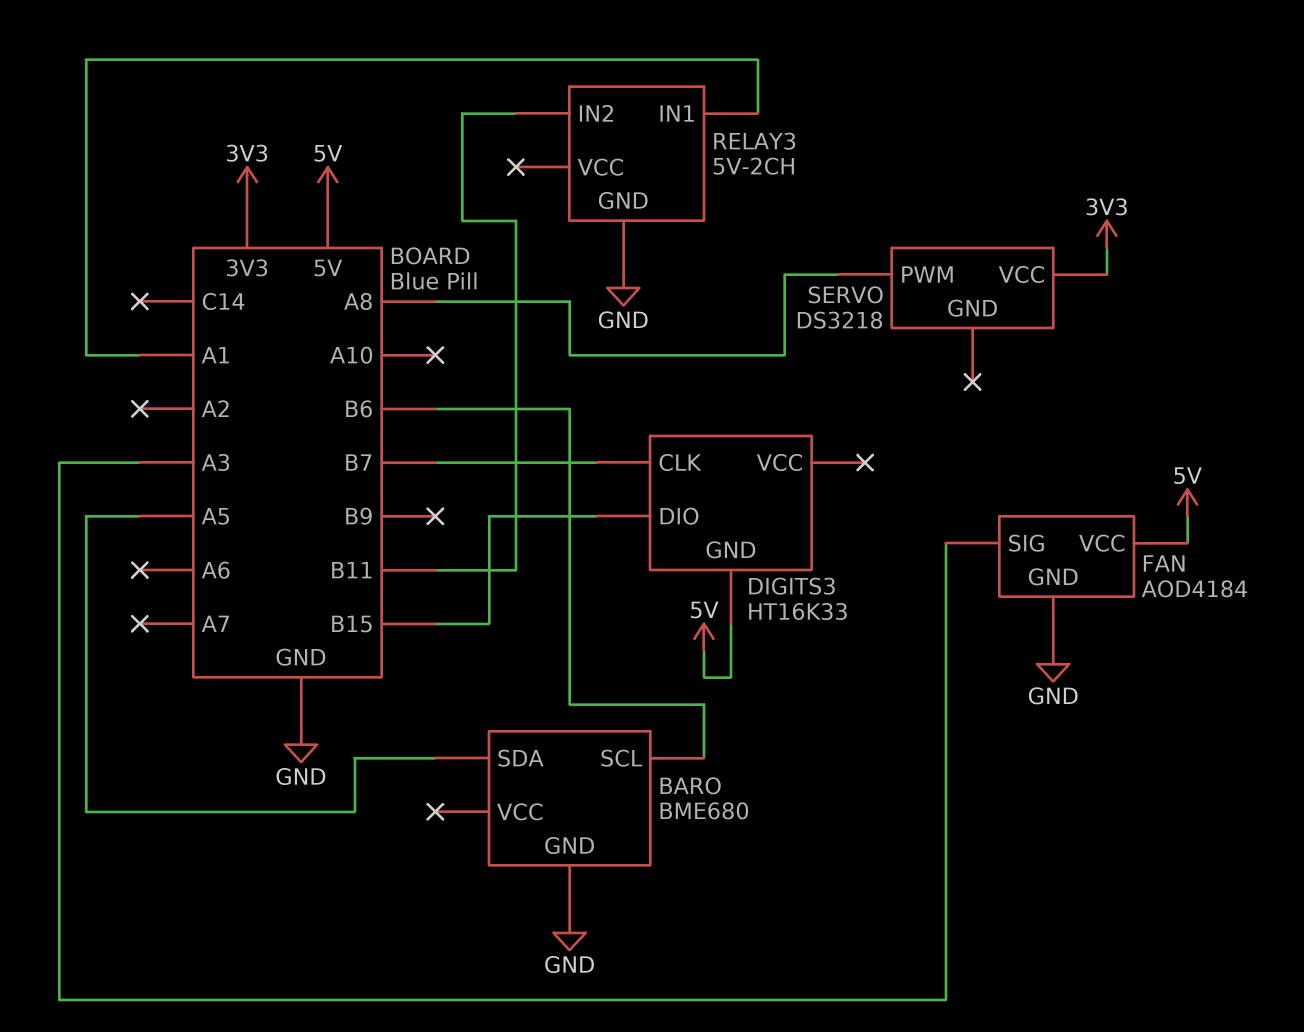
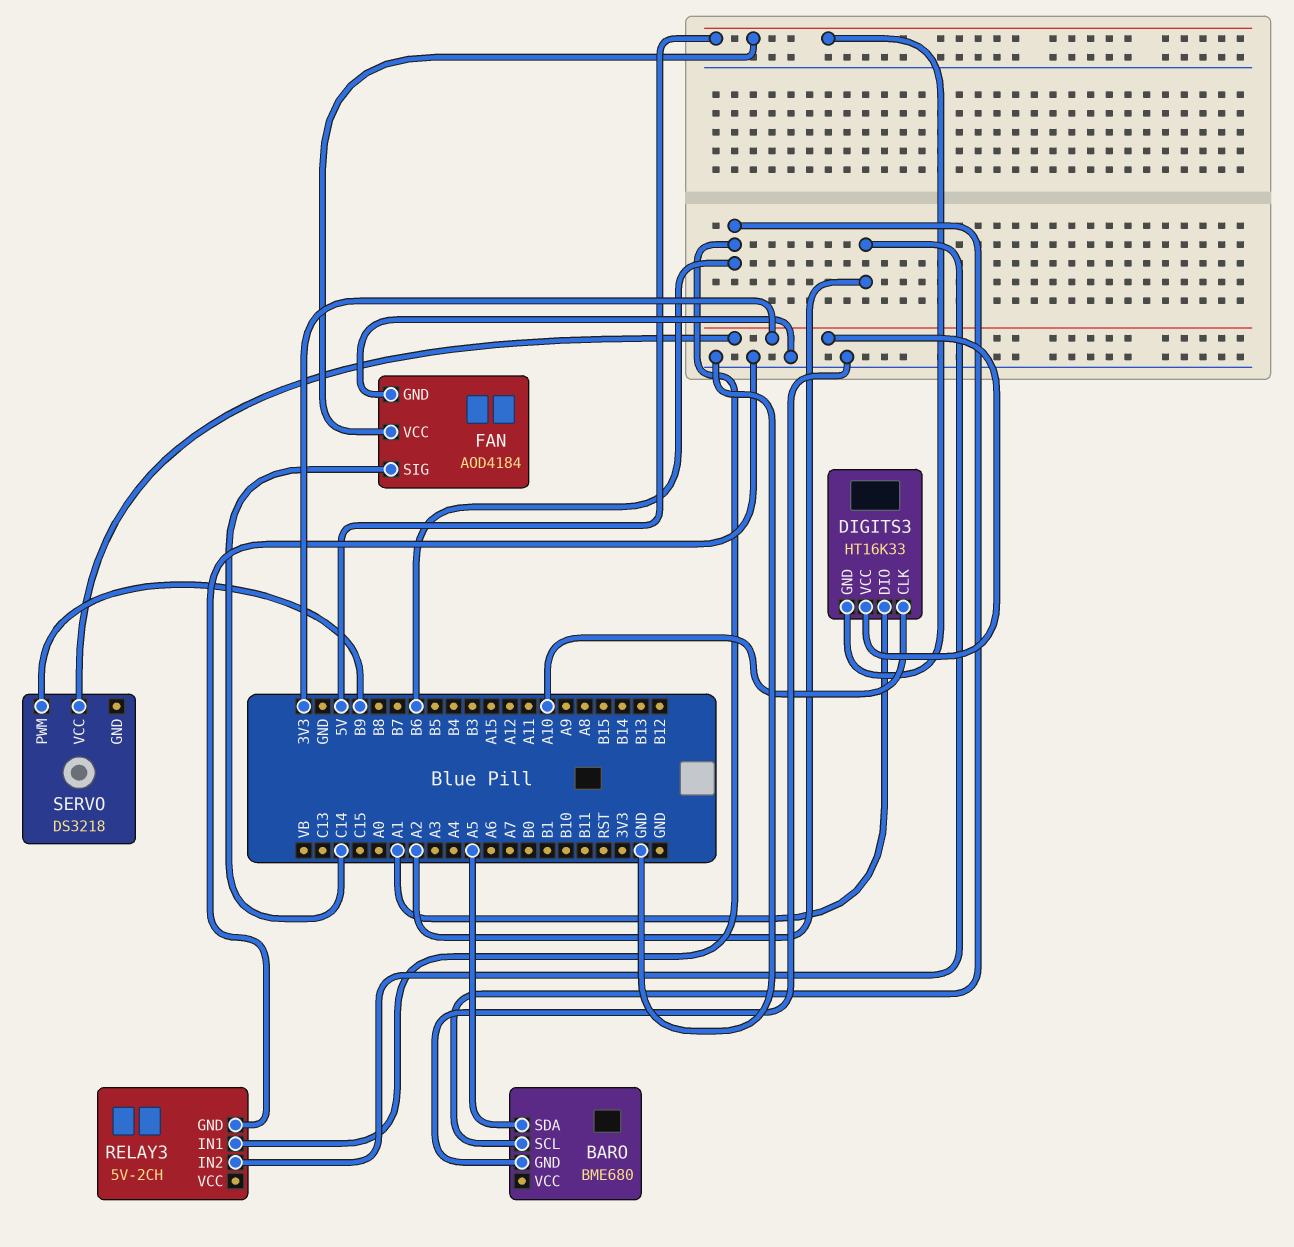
DIGITS3 pin CLK: B7 -> A10
DIGITS3 pin DIO: B15 -> A1
DIGITS3 pin VCC: none -> 3V3
FAN pin SIG: A3 -> C14
RELAY3 pin IN1: A1 -> B6
RELAY3 pin IN2: B11 -> A2
SERVO pin PWM: A8 -> B9

